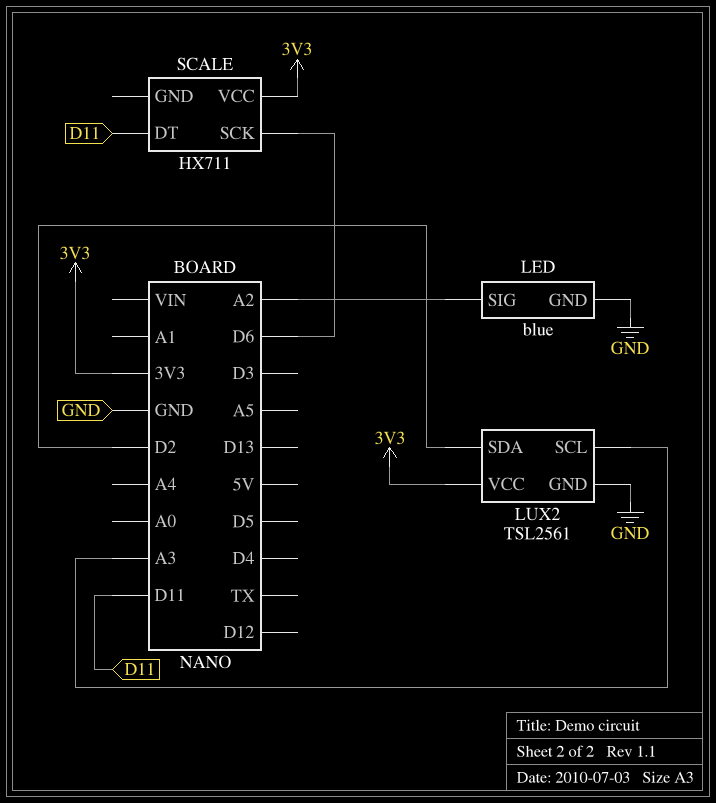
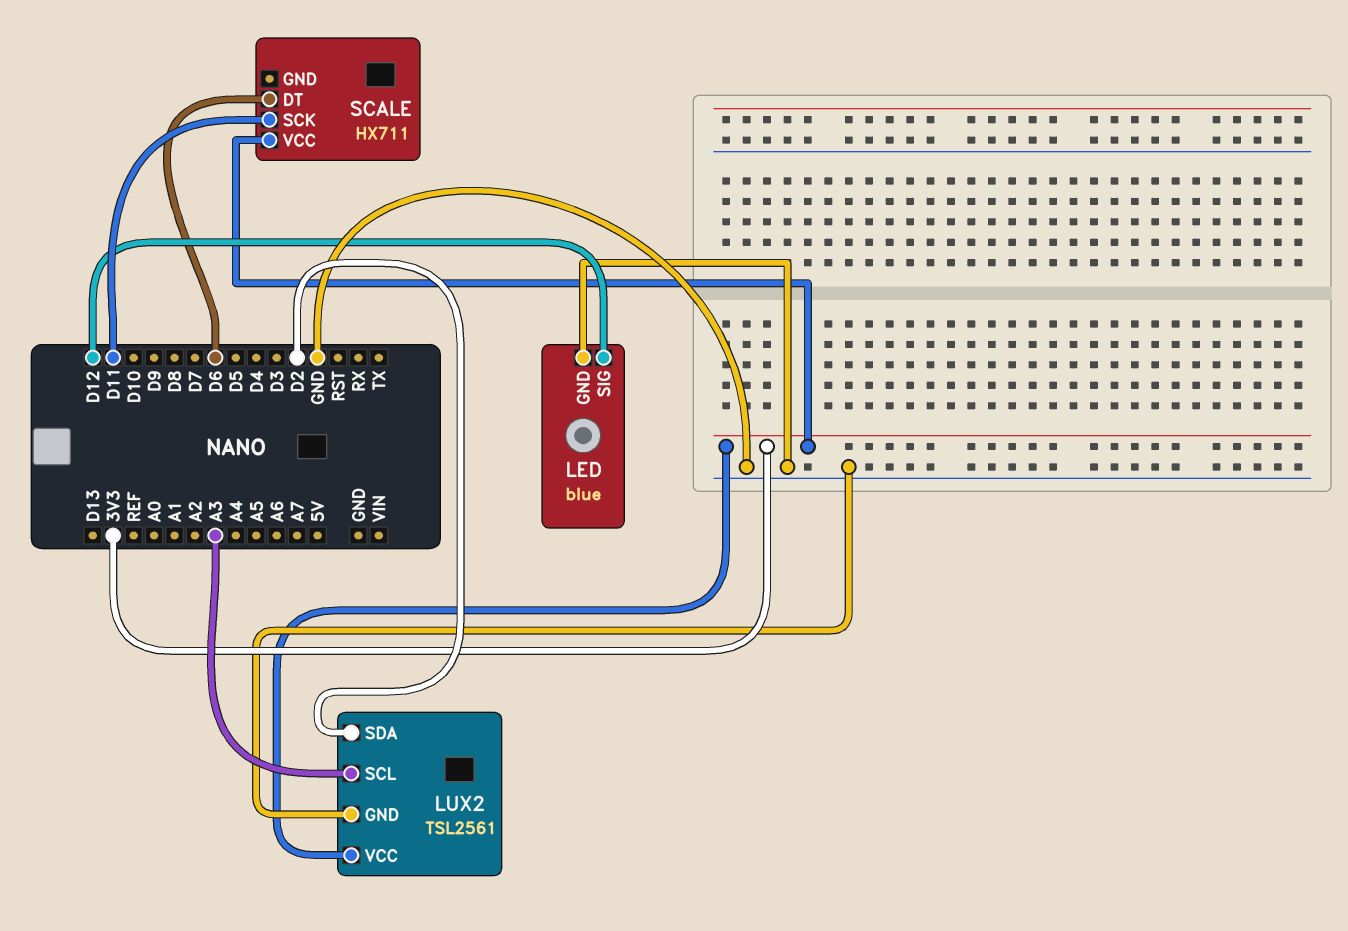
LED pin SIG: A2 -> D12
SCALE pin DT: D11 -> D6
SCALE pin SCK: D6 -> D11

